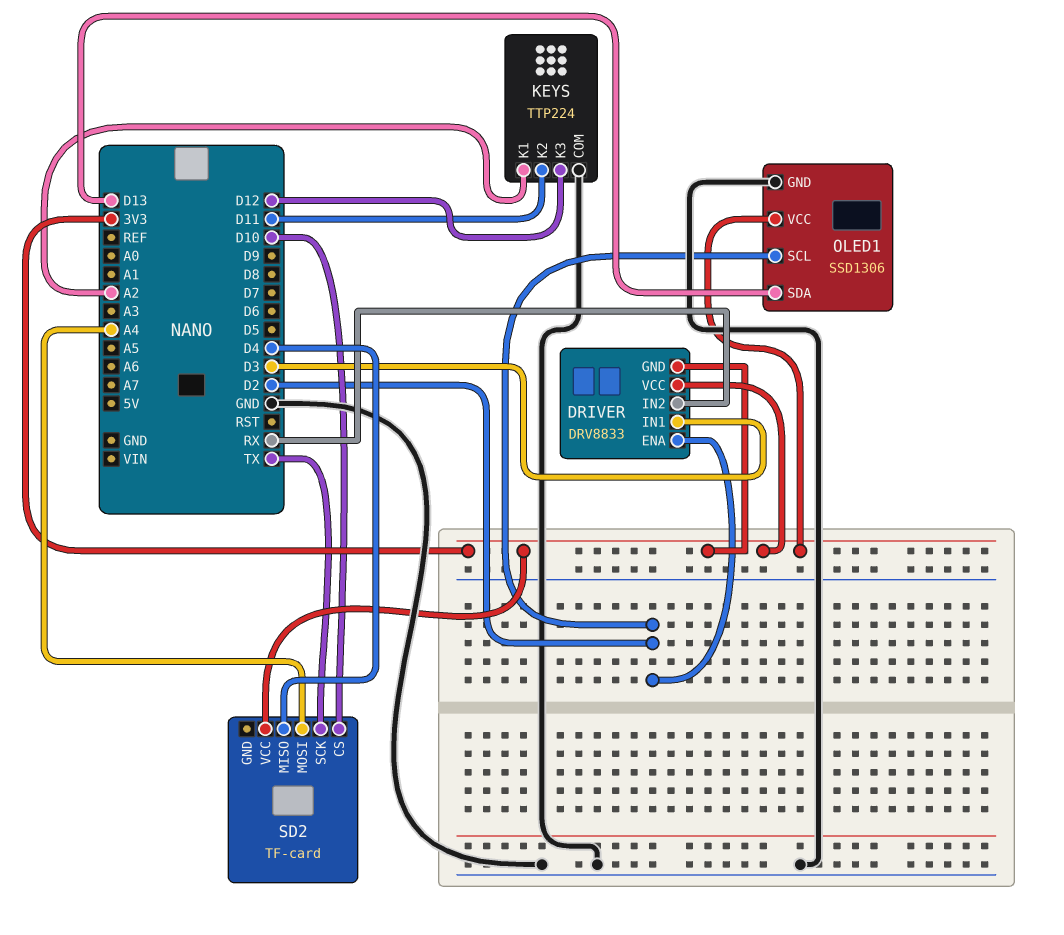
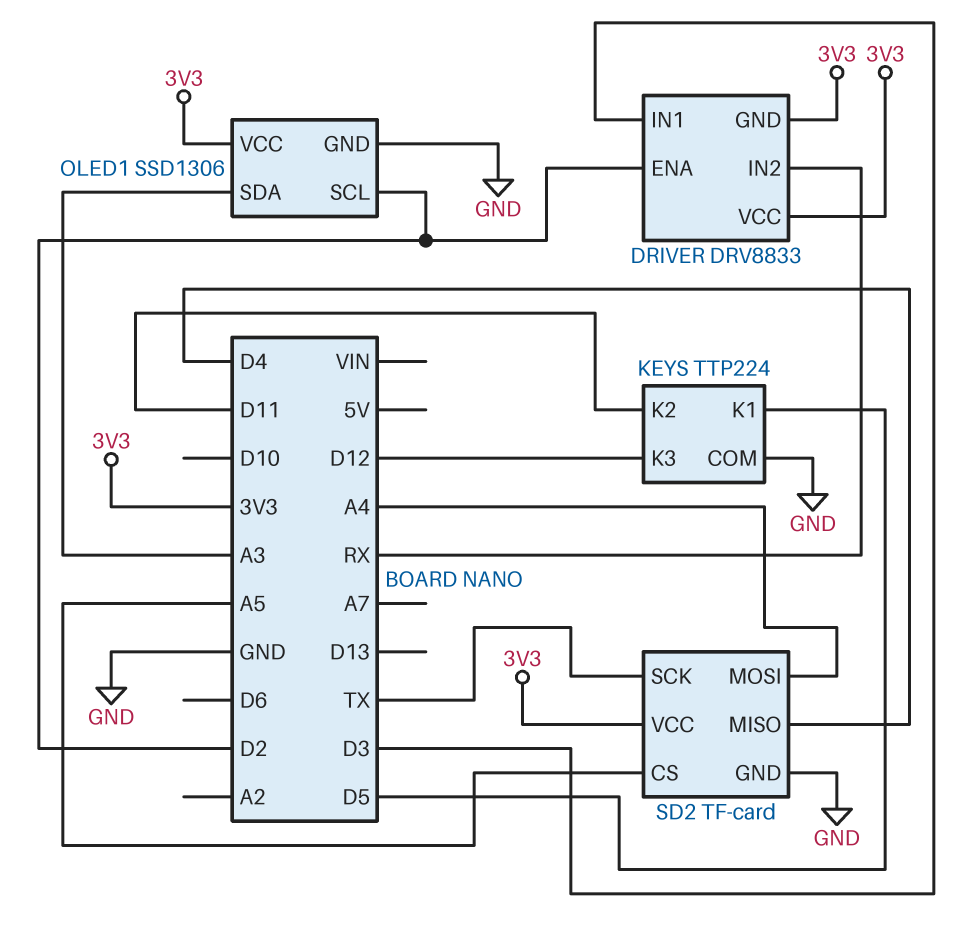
KEYS pin K1: A2 -> D5
OLED1 pin SDA: D13 -> A3
SD2 pin CS: D10 -> A5
SD2 pin GND: none -> GND

